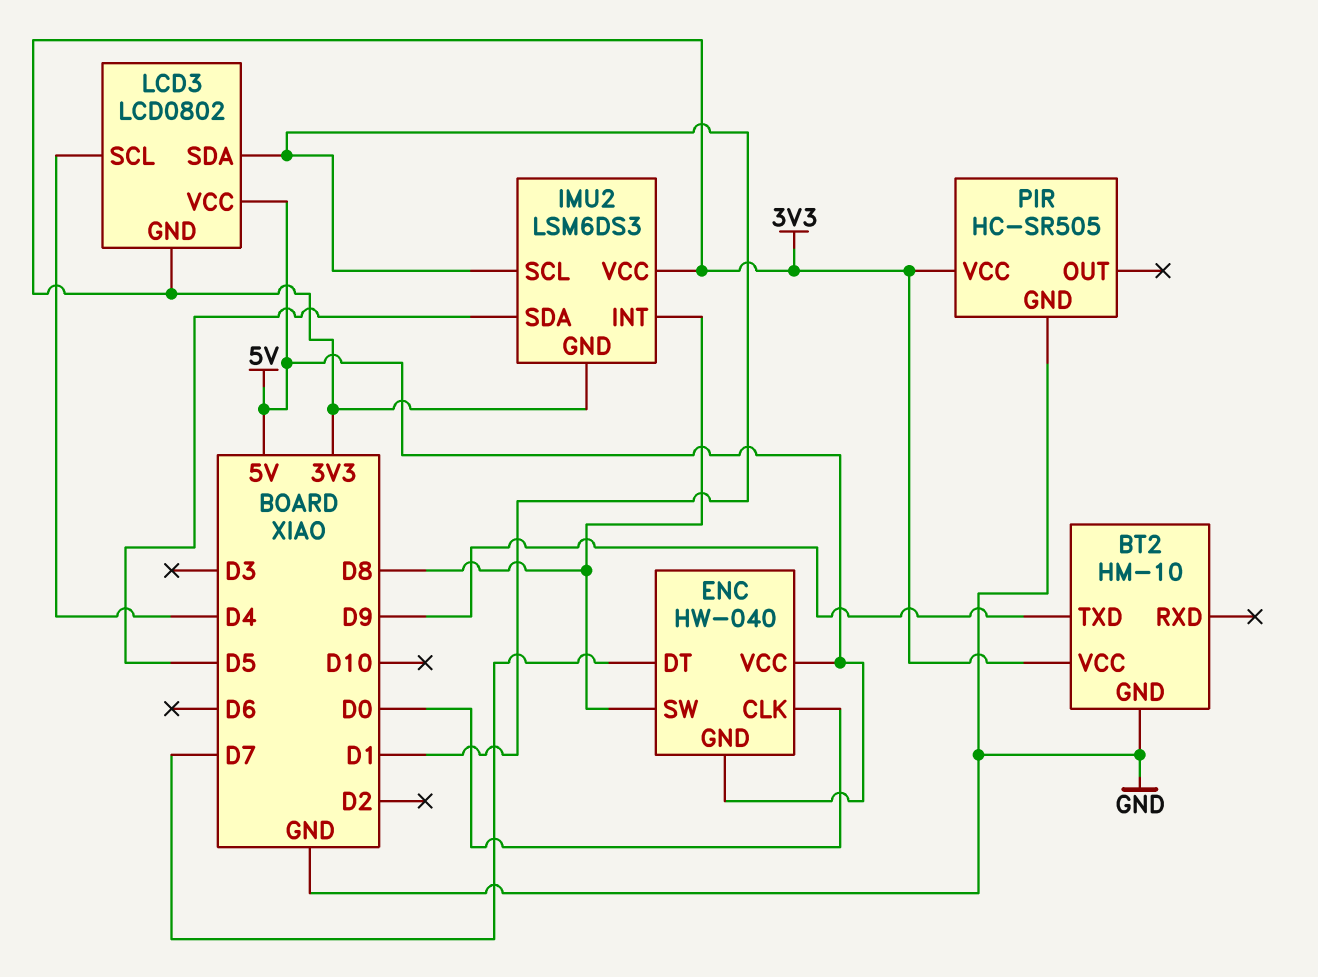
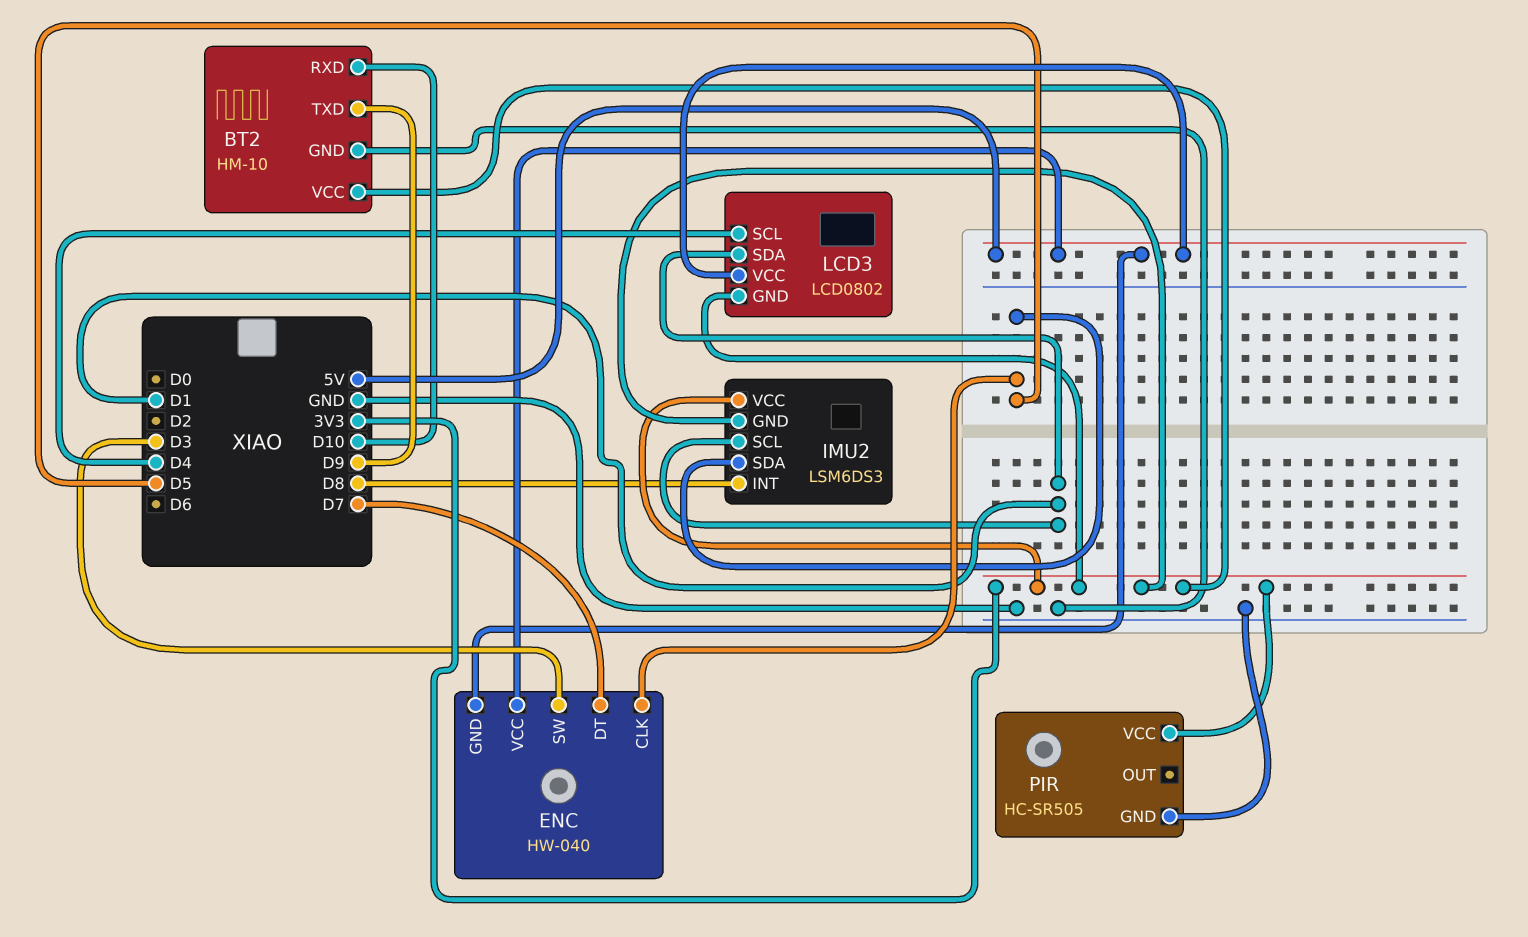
BT2 pin RXD: none -> D10
ENC pin CLK: D0 -> D5
ENC pin SW: D8 -> D3

